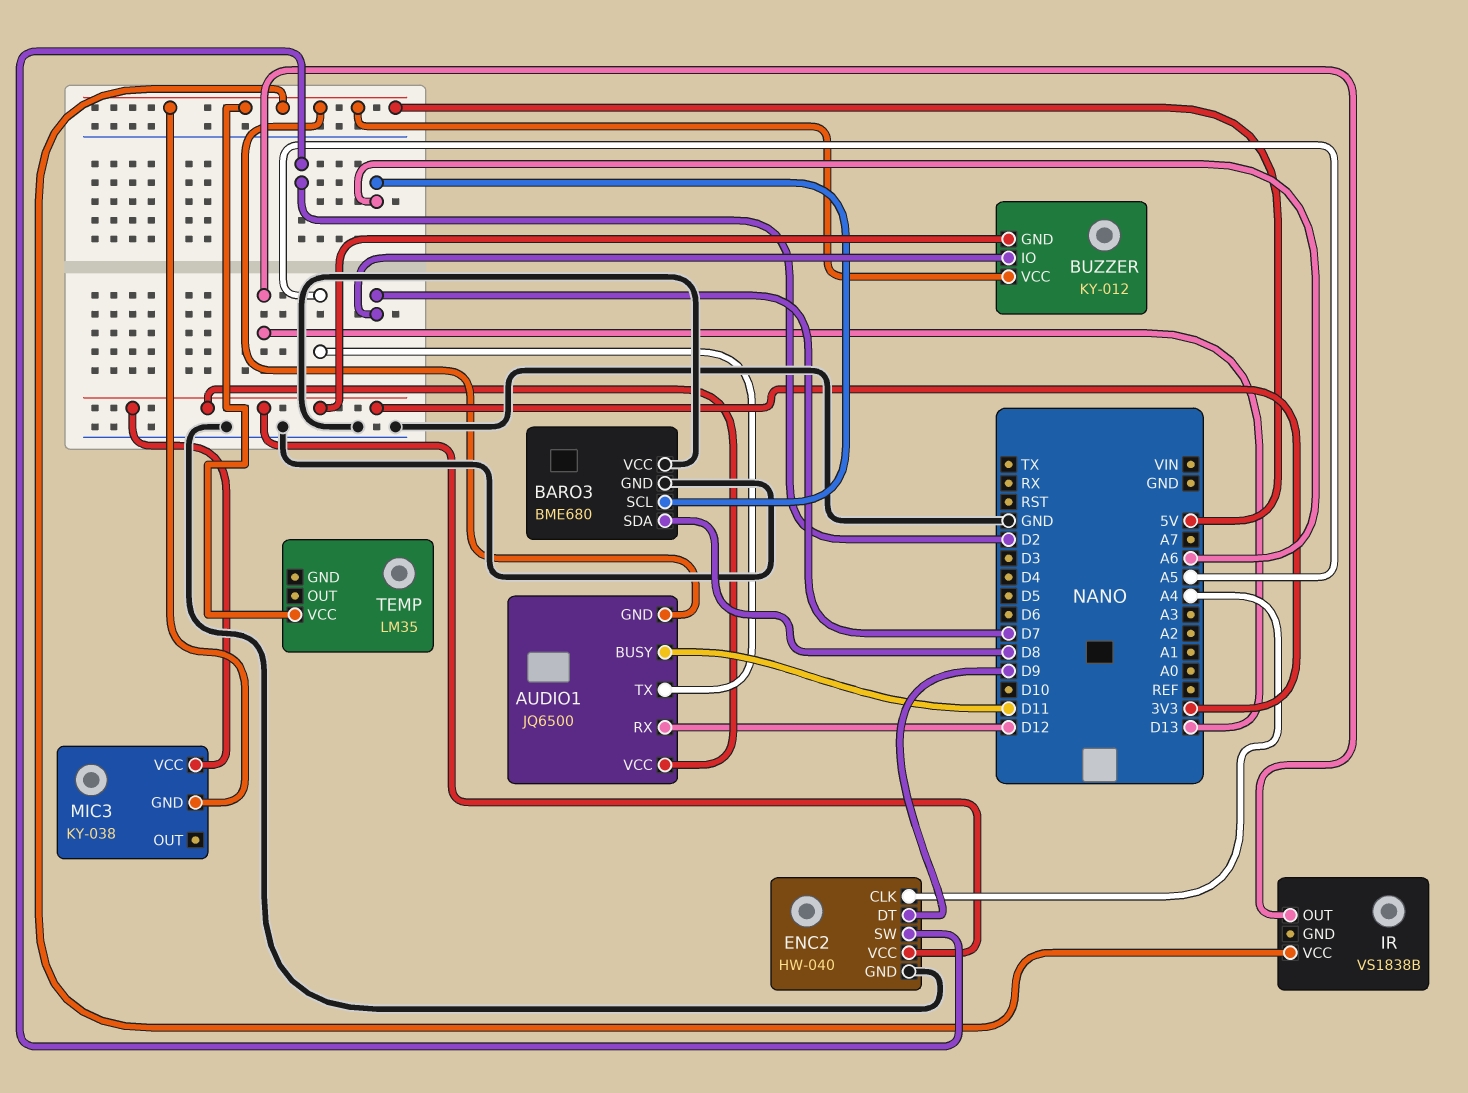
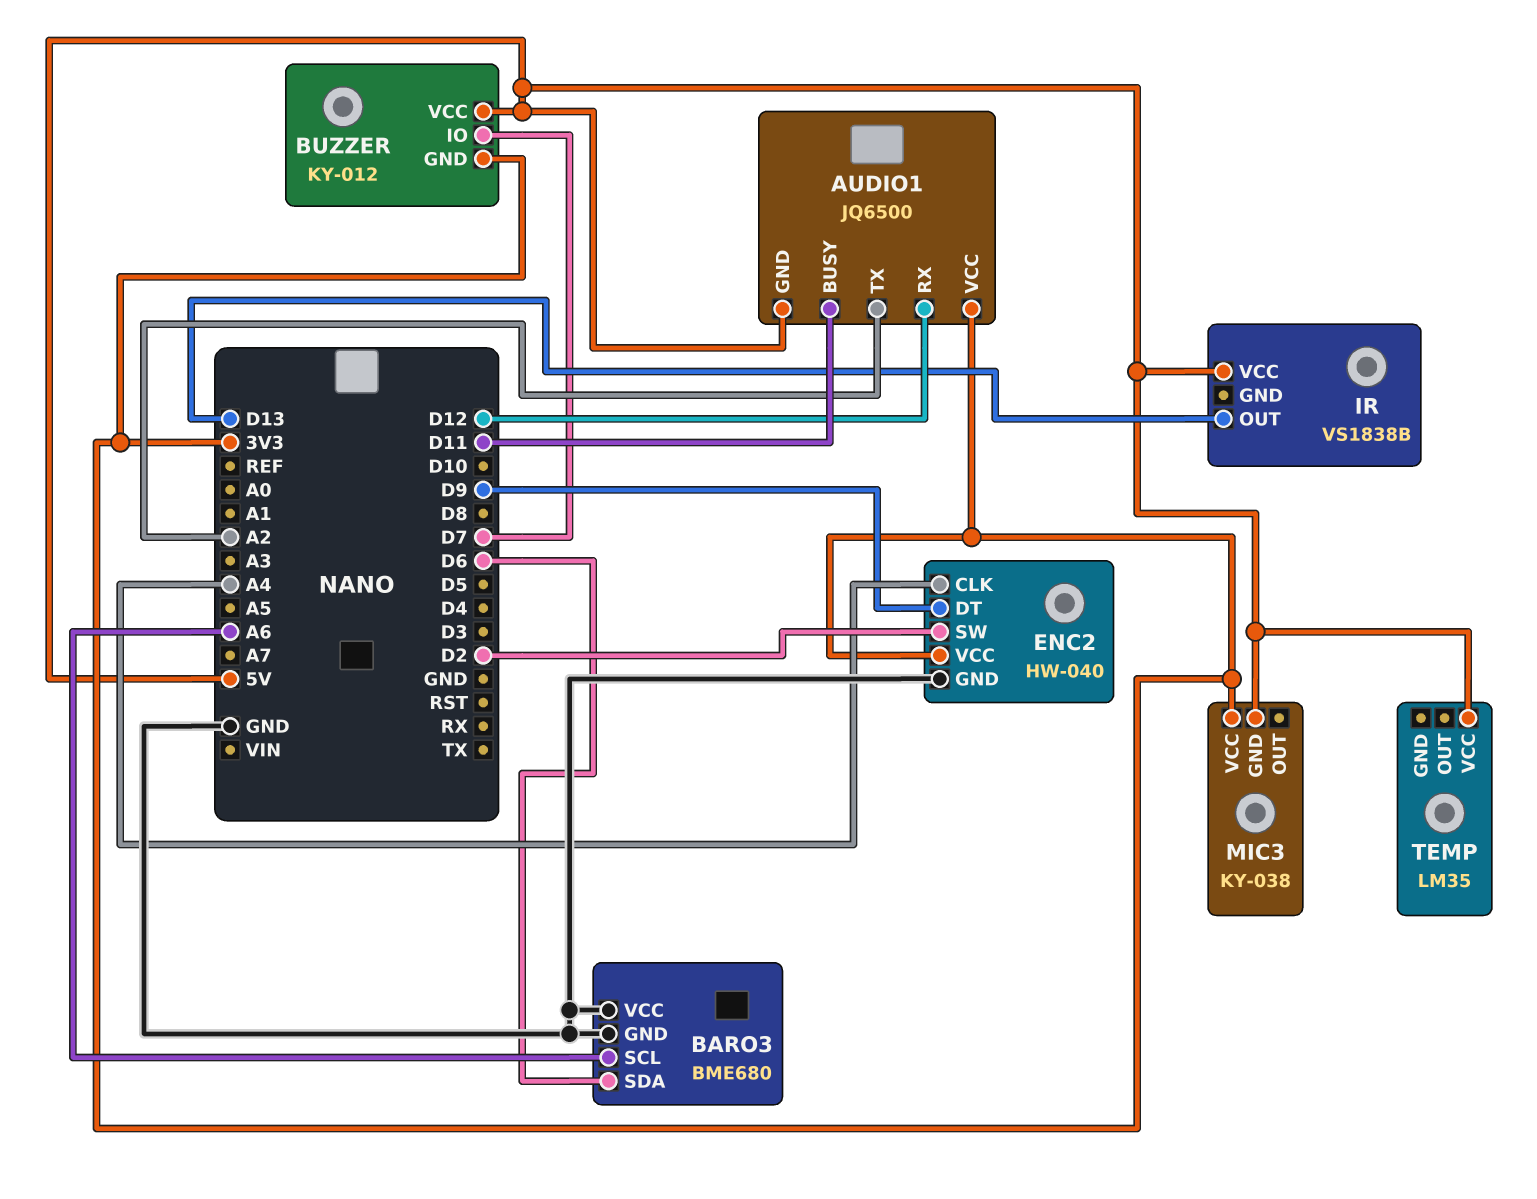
AUDIO1 pin TX: A5 -> A2
BARO3 pin SDA: D8 -> D6

